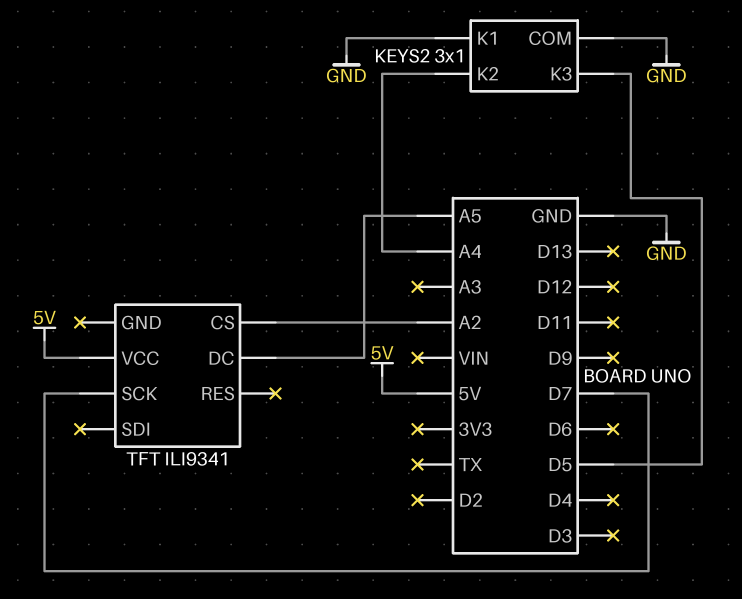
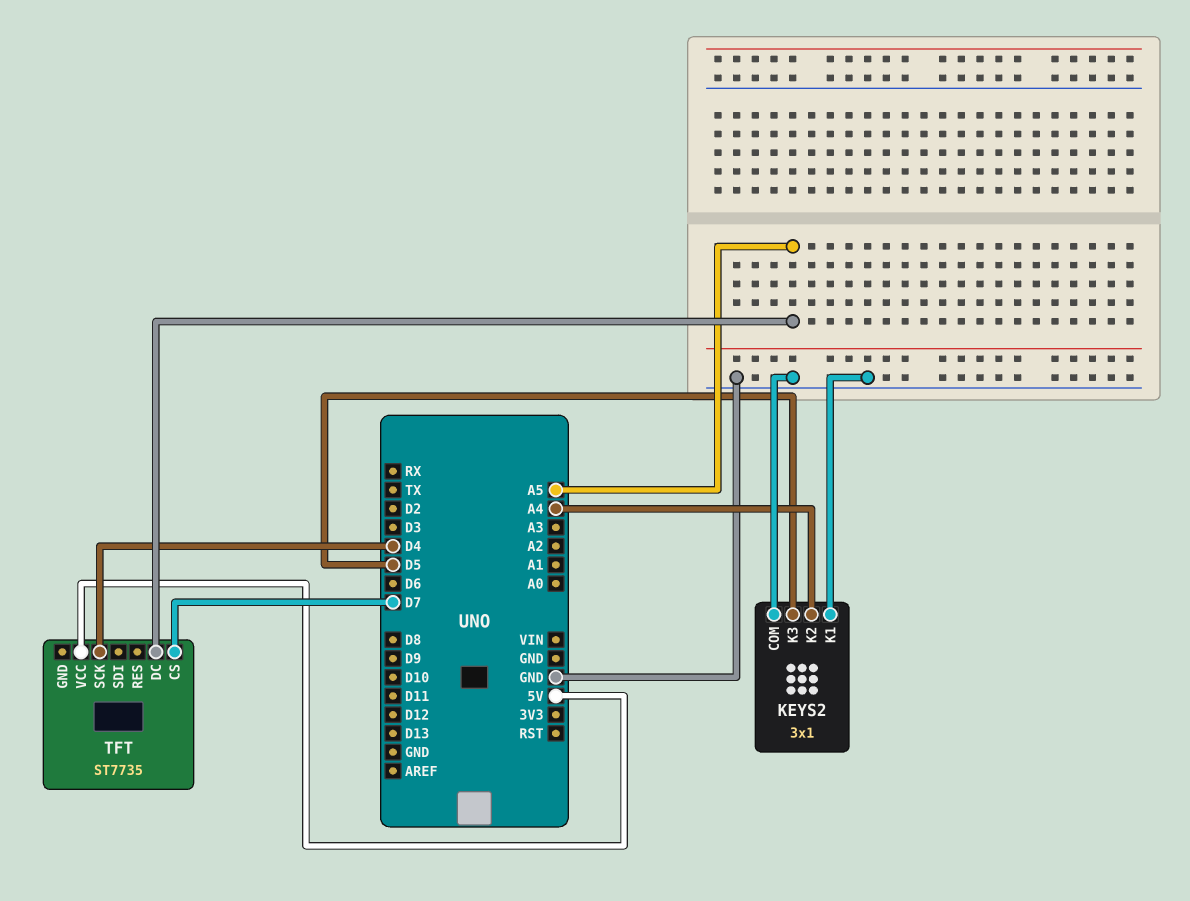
TFT: ILI9341 -> ST7735
TFT pin CS: A2 -> D7
TFT pin SCK: D7 -> D4

